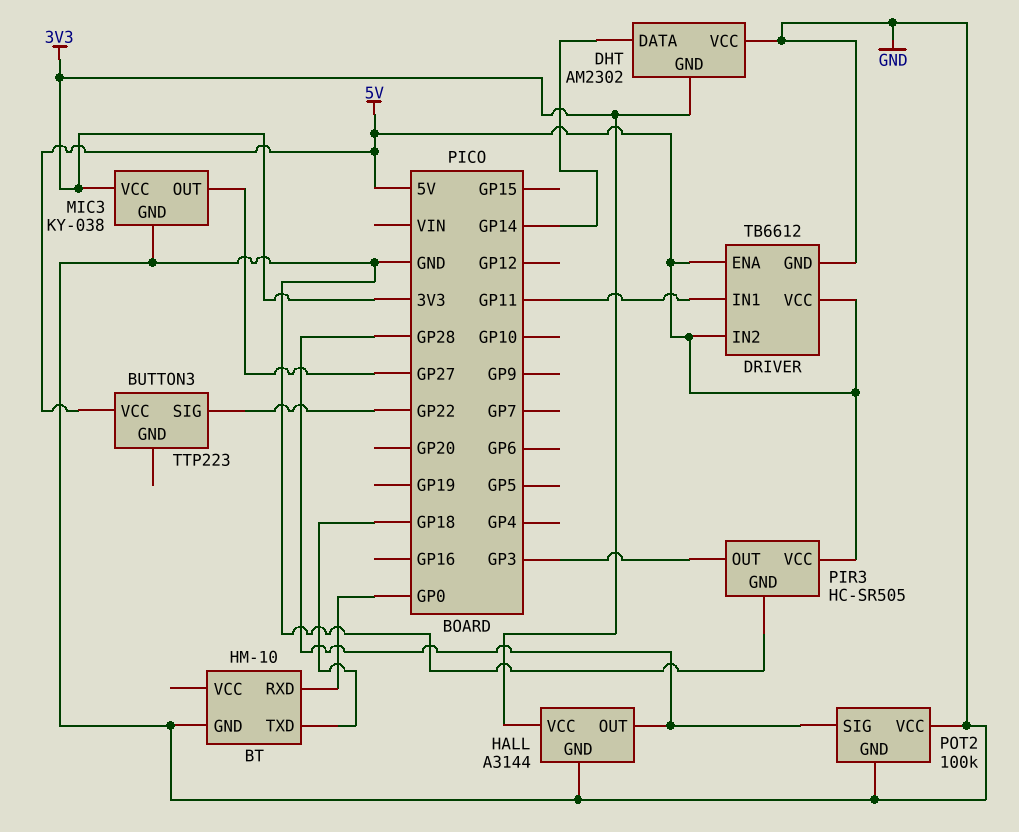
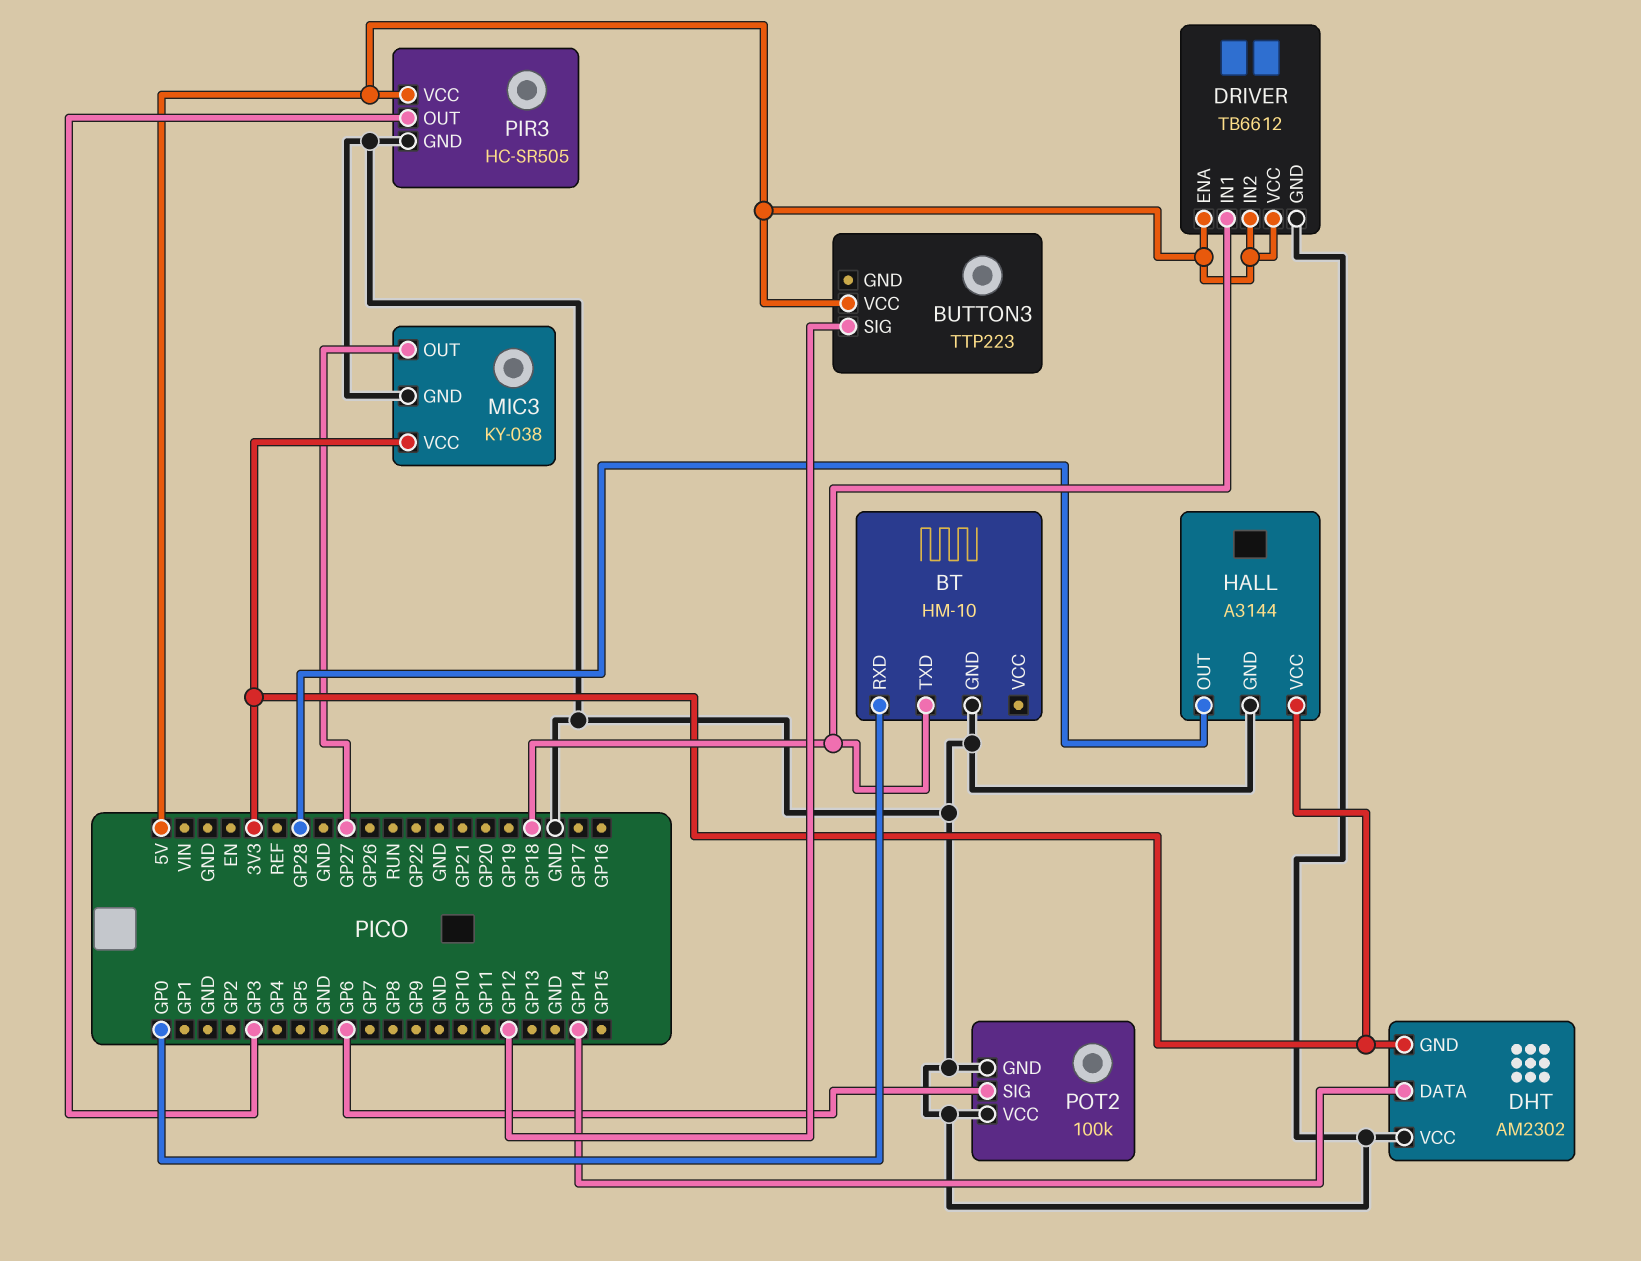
BUTTON3 pin SIG: GP22 -> GP12
DRIVER pin IN1: GP11 -> GP18
POT2 pin SIG: GP28 -> GP6

